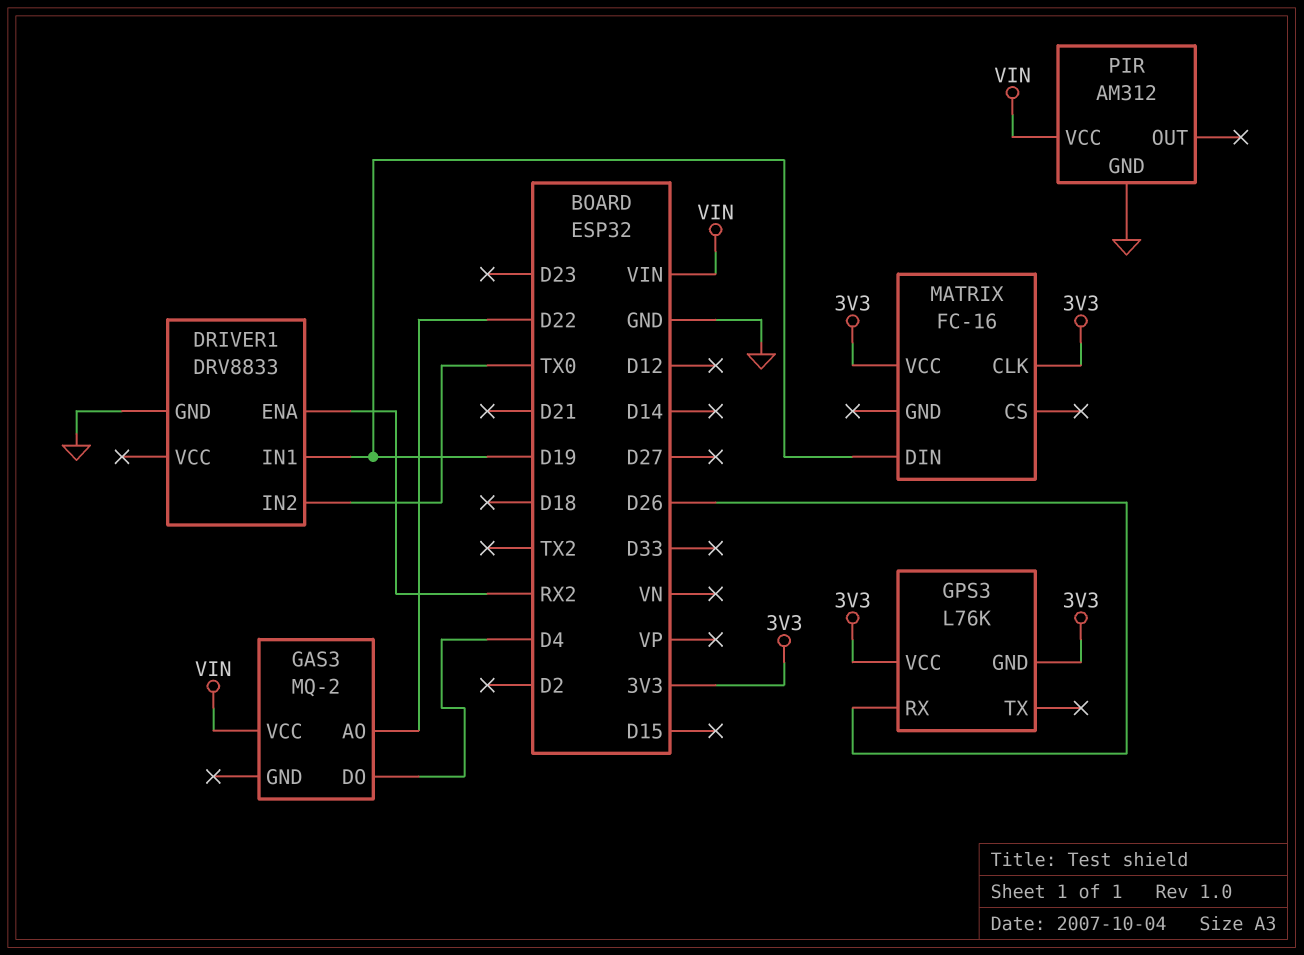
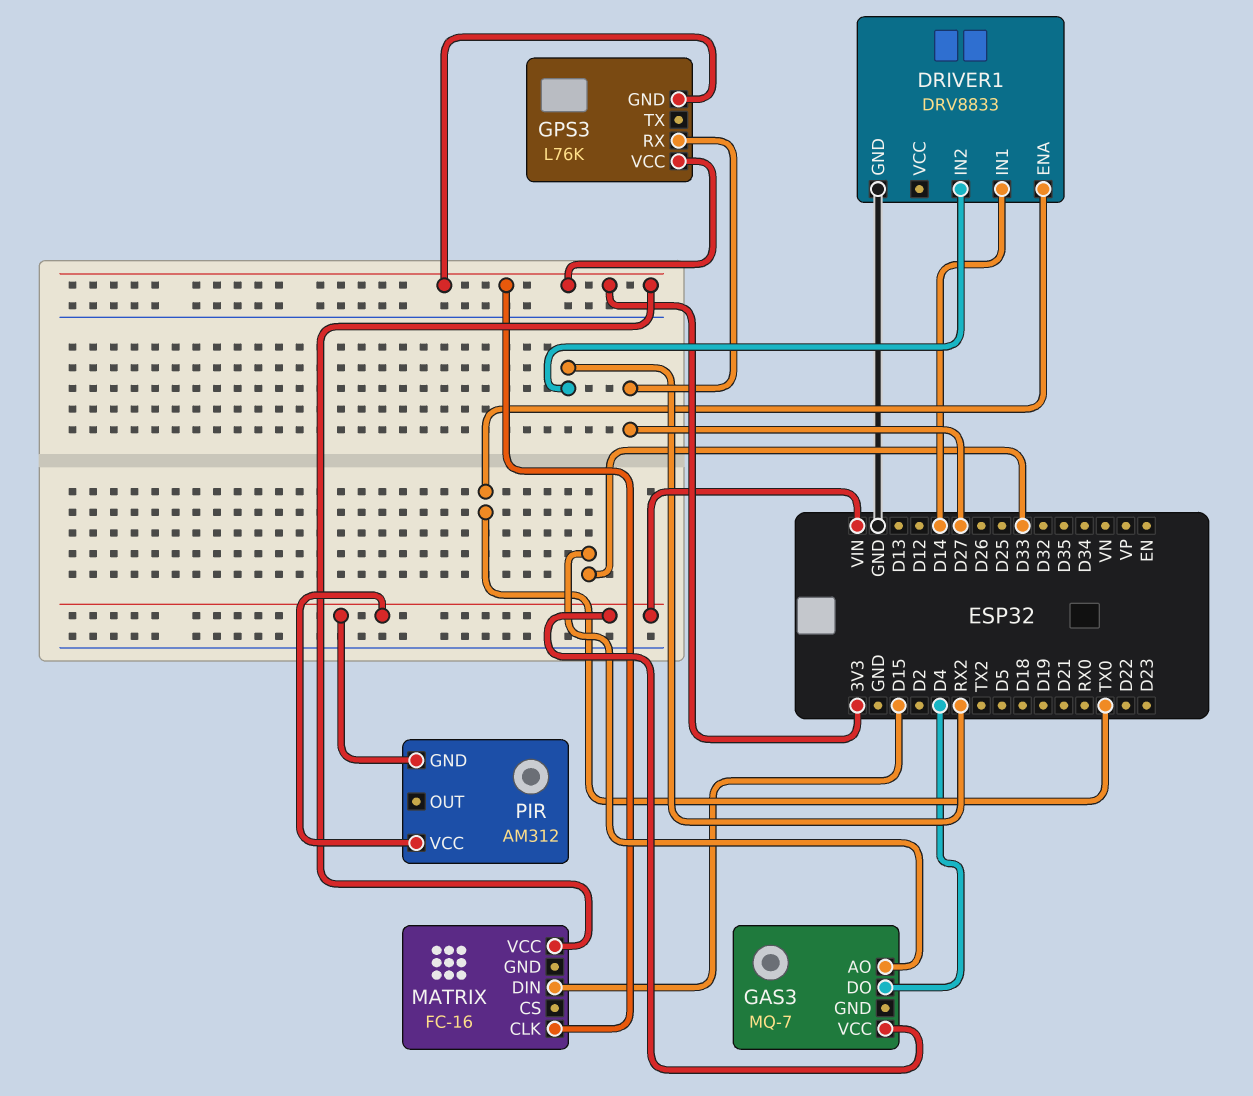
DRIVER1 pin ENA: RX2 -> TX0
DRIVER1 pin IN1: D19 -> D14
DRIVER1 pin IN2: TX0 -> RX2
GAS3: MQ-2 -> MQ-7
GAS3 pin AO: D22 -> D33
GPS3 pin RX: D26 -> D27
MATRIX pin DIN: D19 -> D15
PIR pin GND: GND -> VIN

